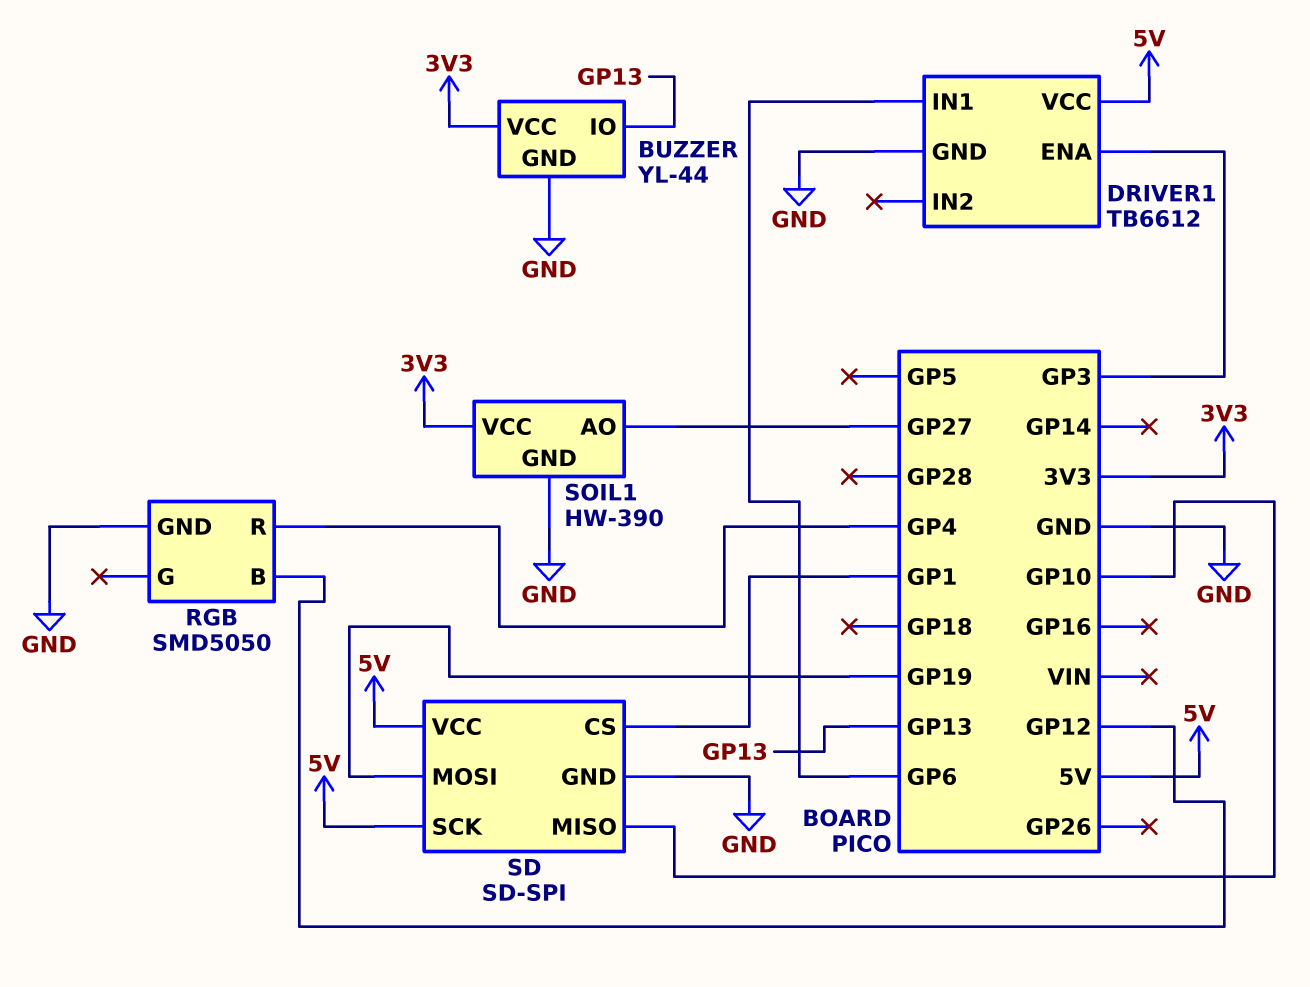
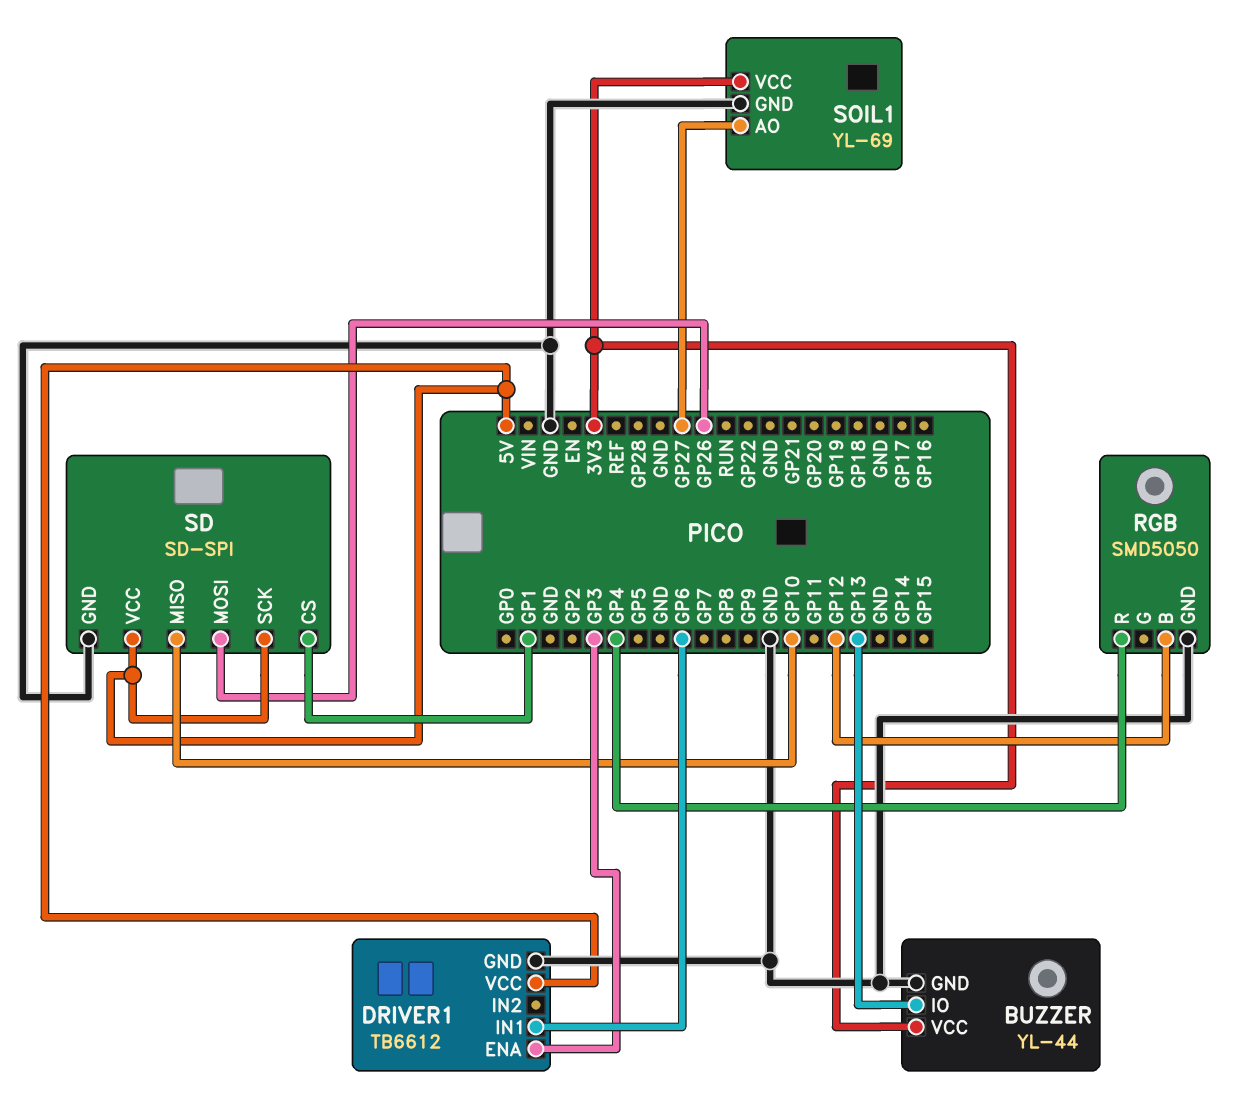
SD pin MOSI: GP19 -> GP26
SOIL1: HW-390 -> YL-69

